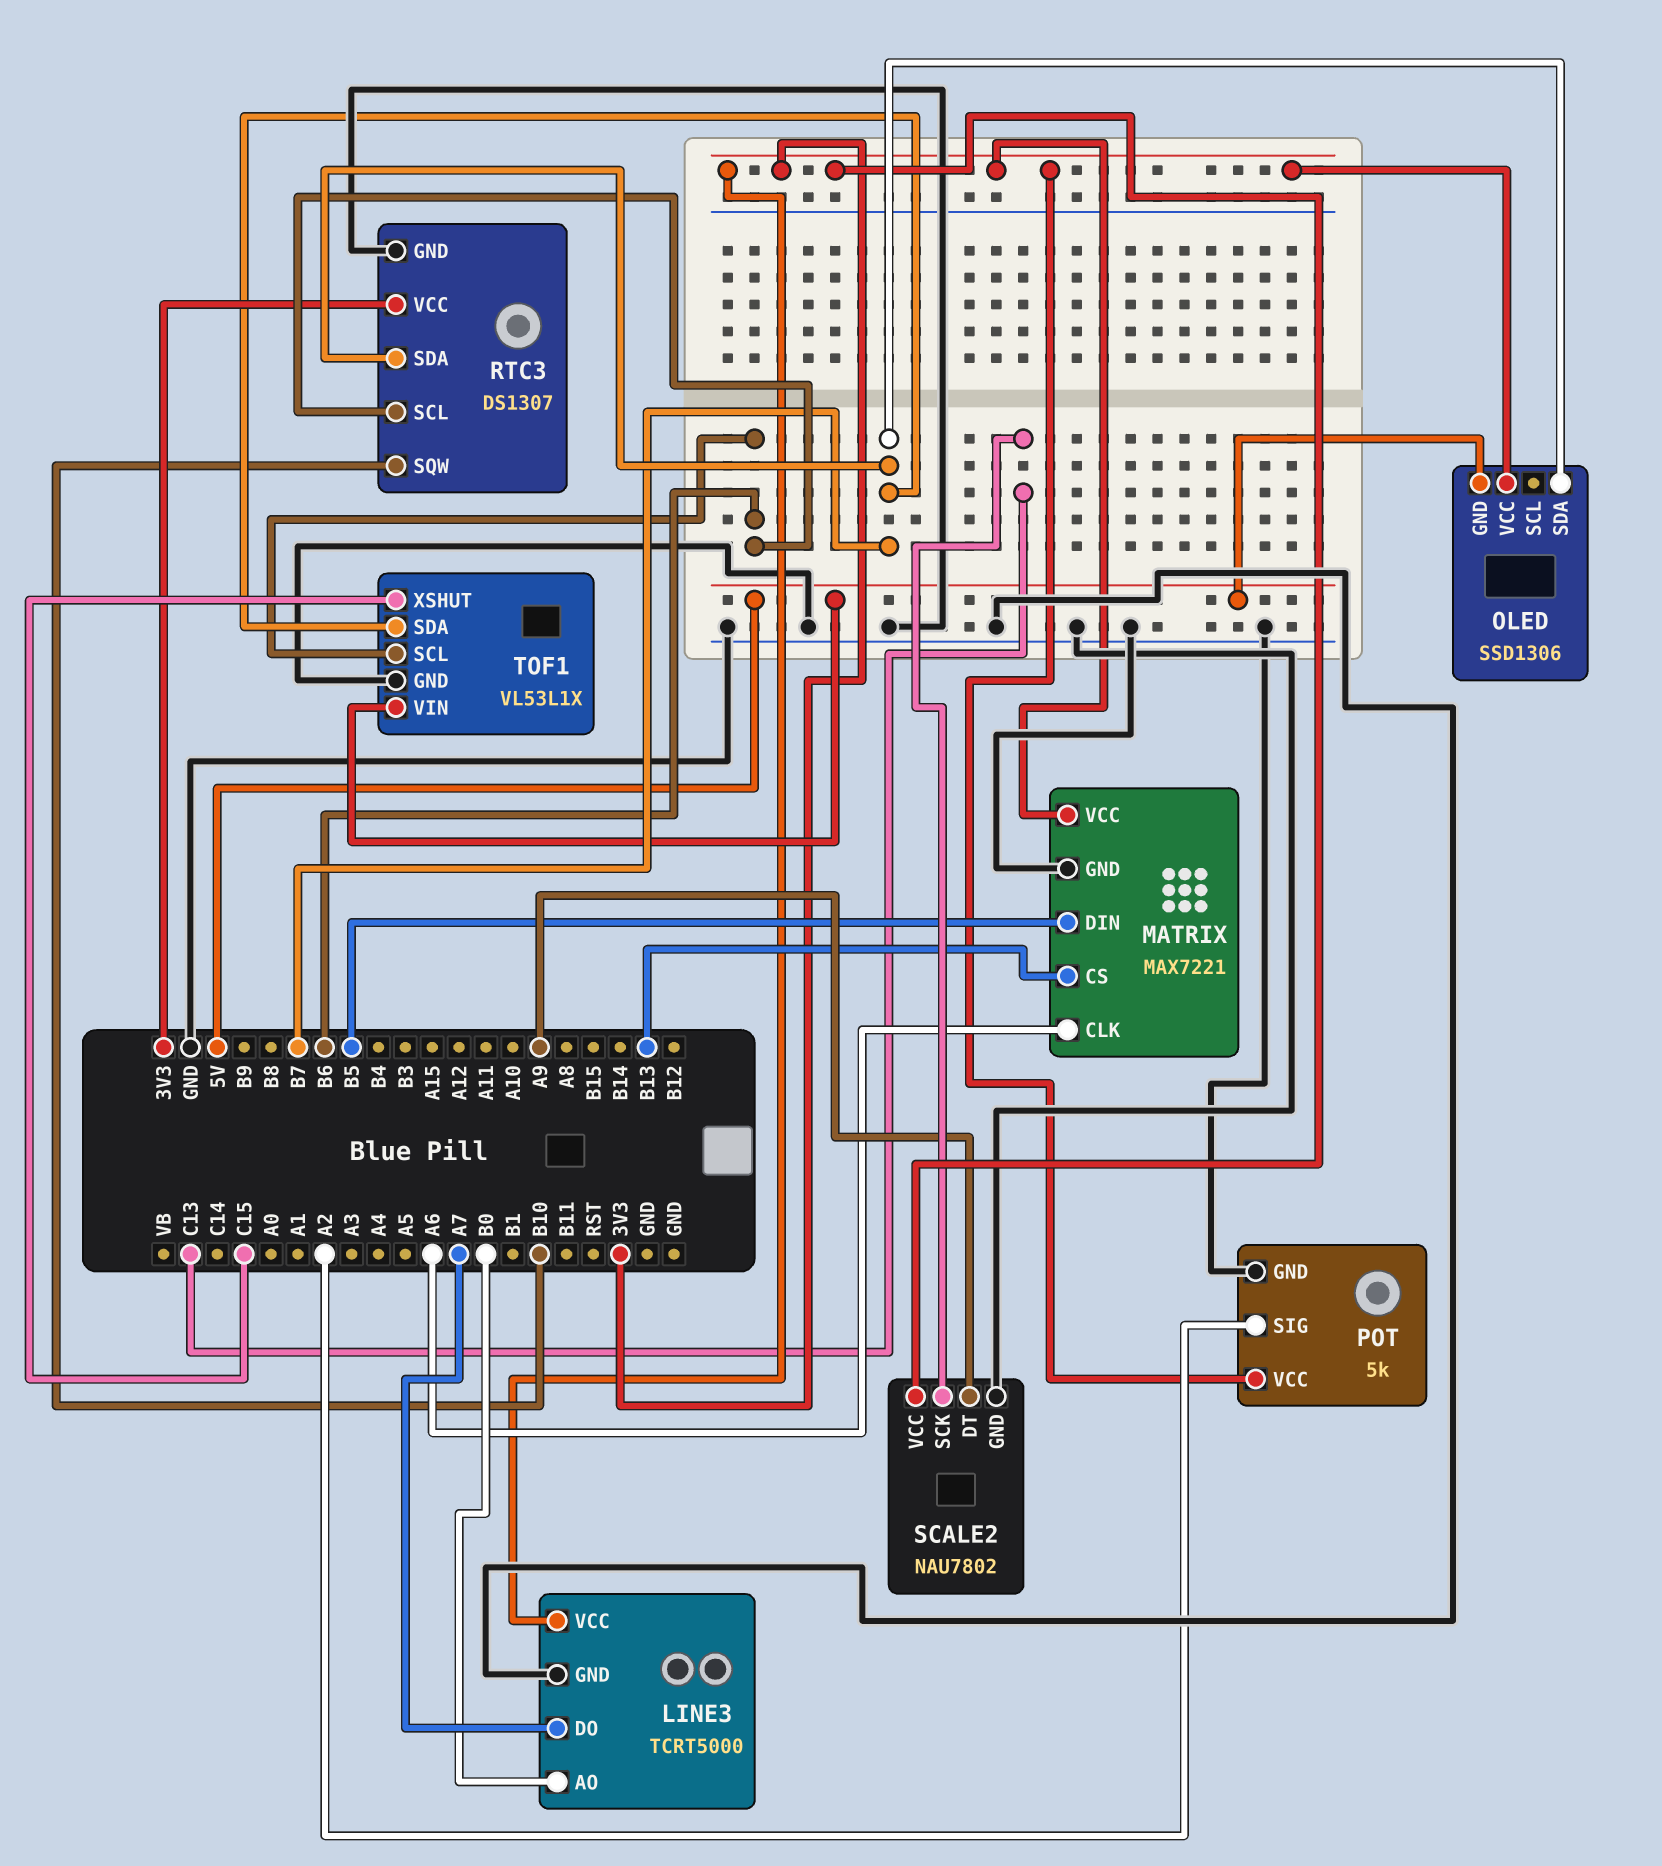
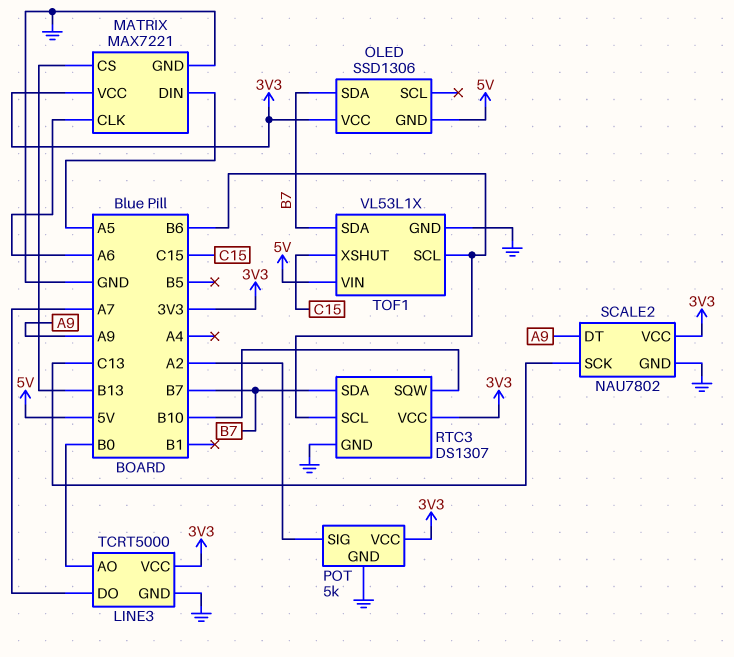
MATRIX pin DIN: B5 -> A5

